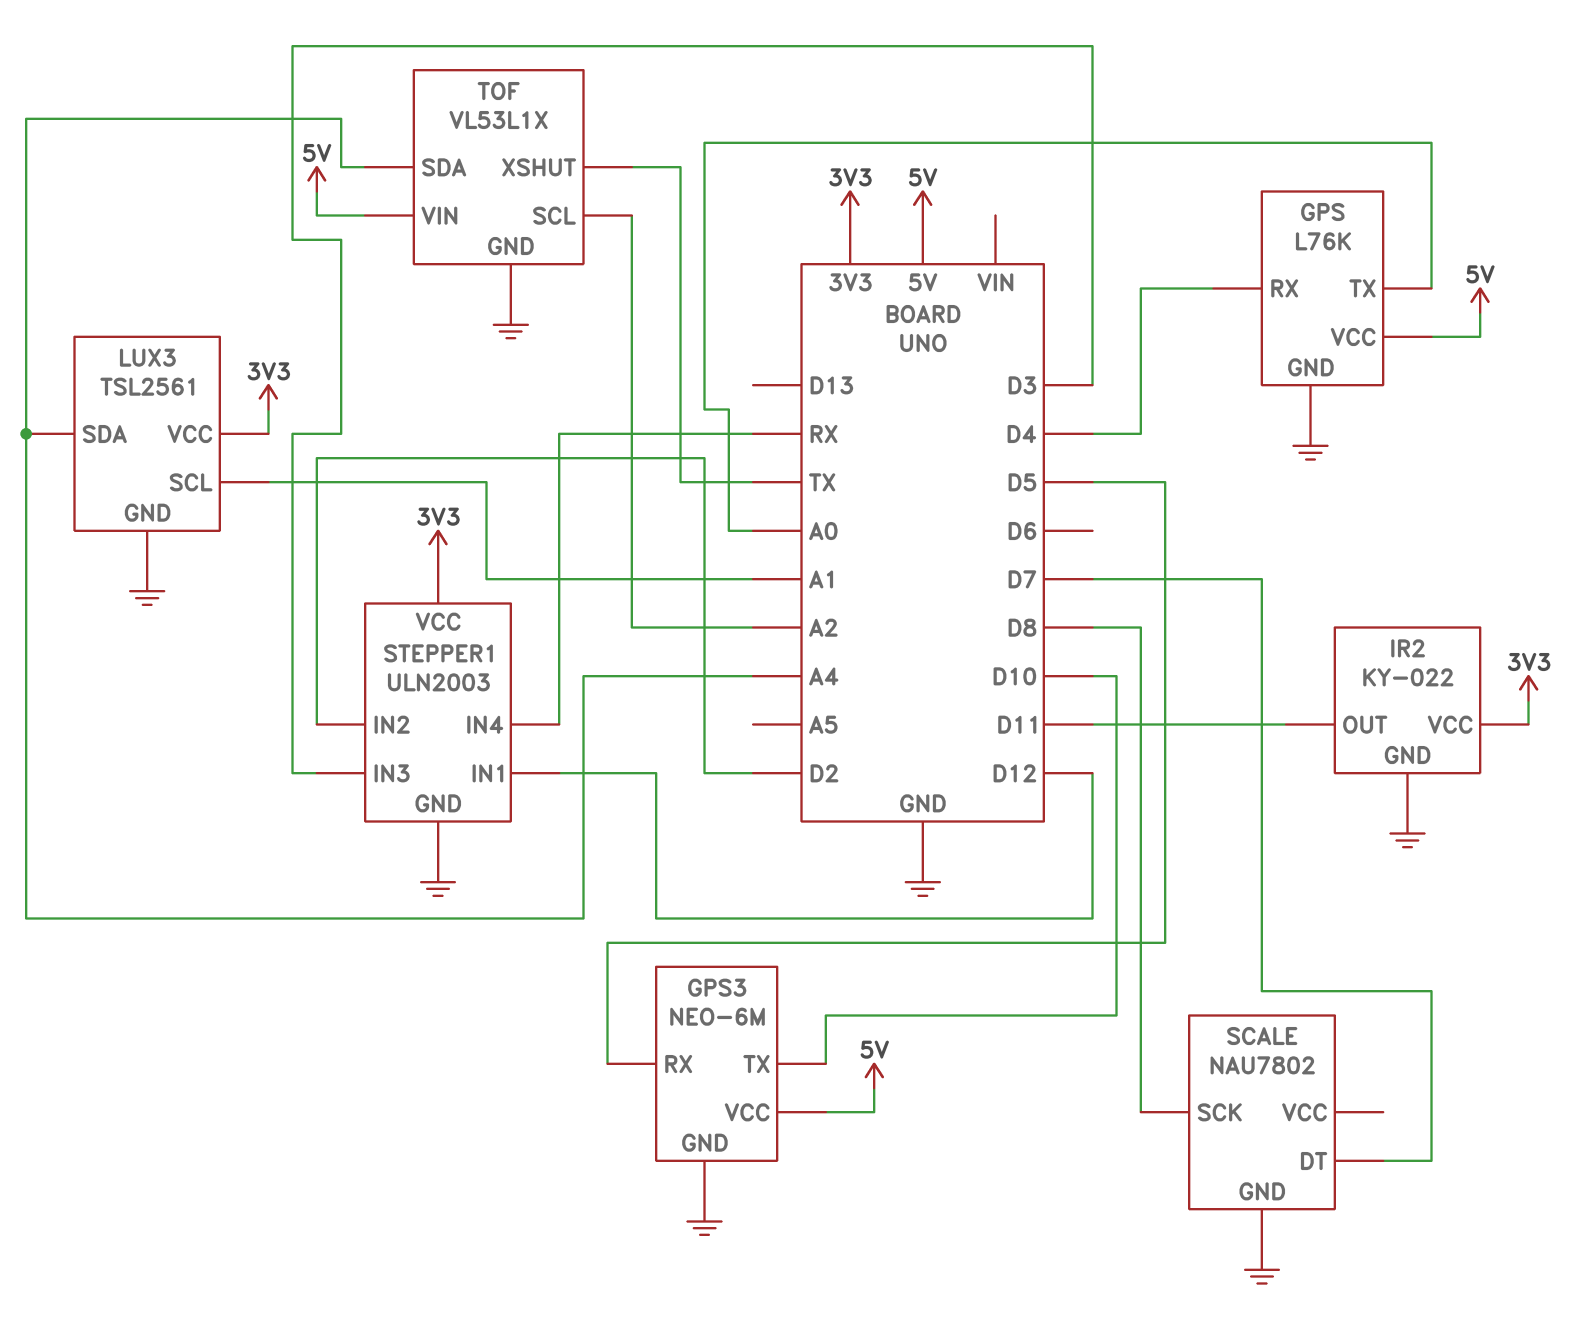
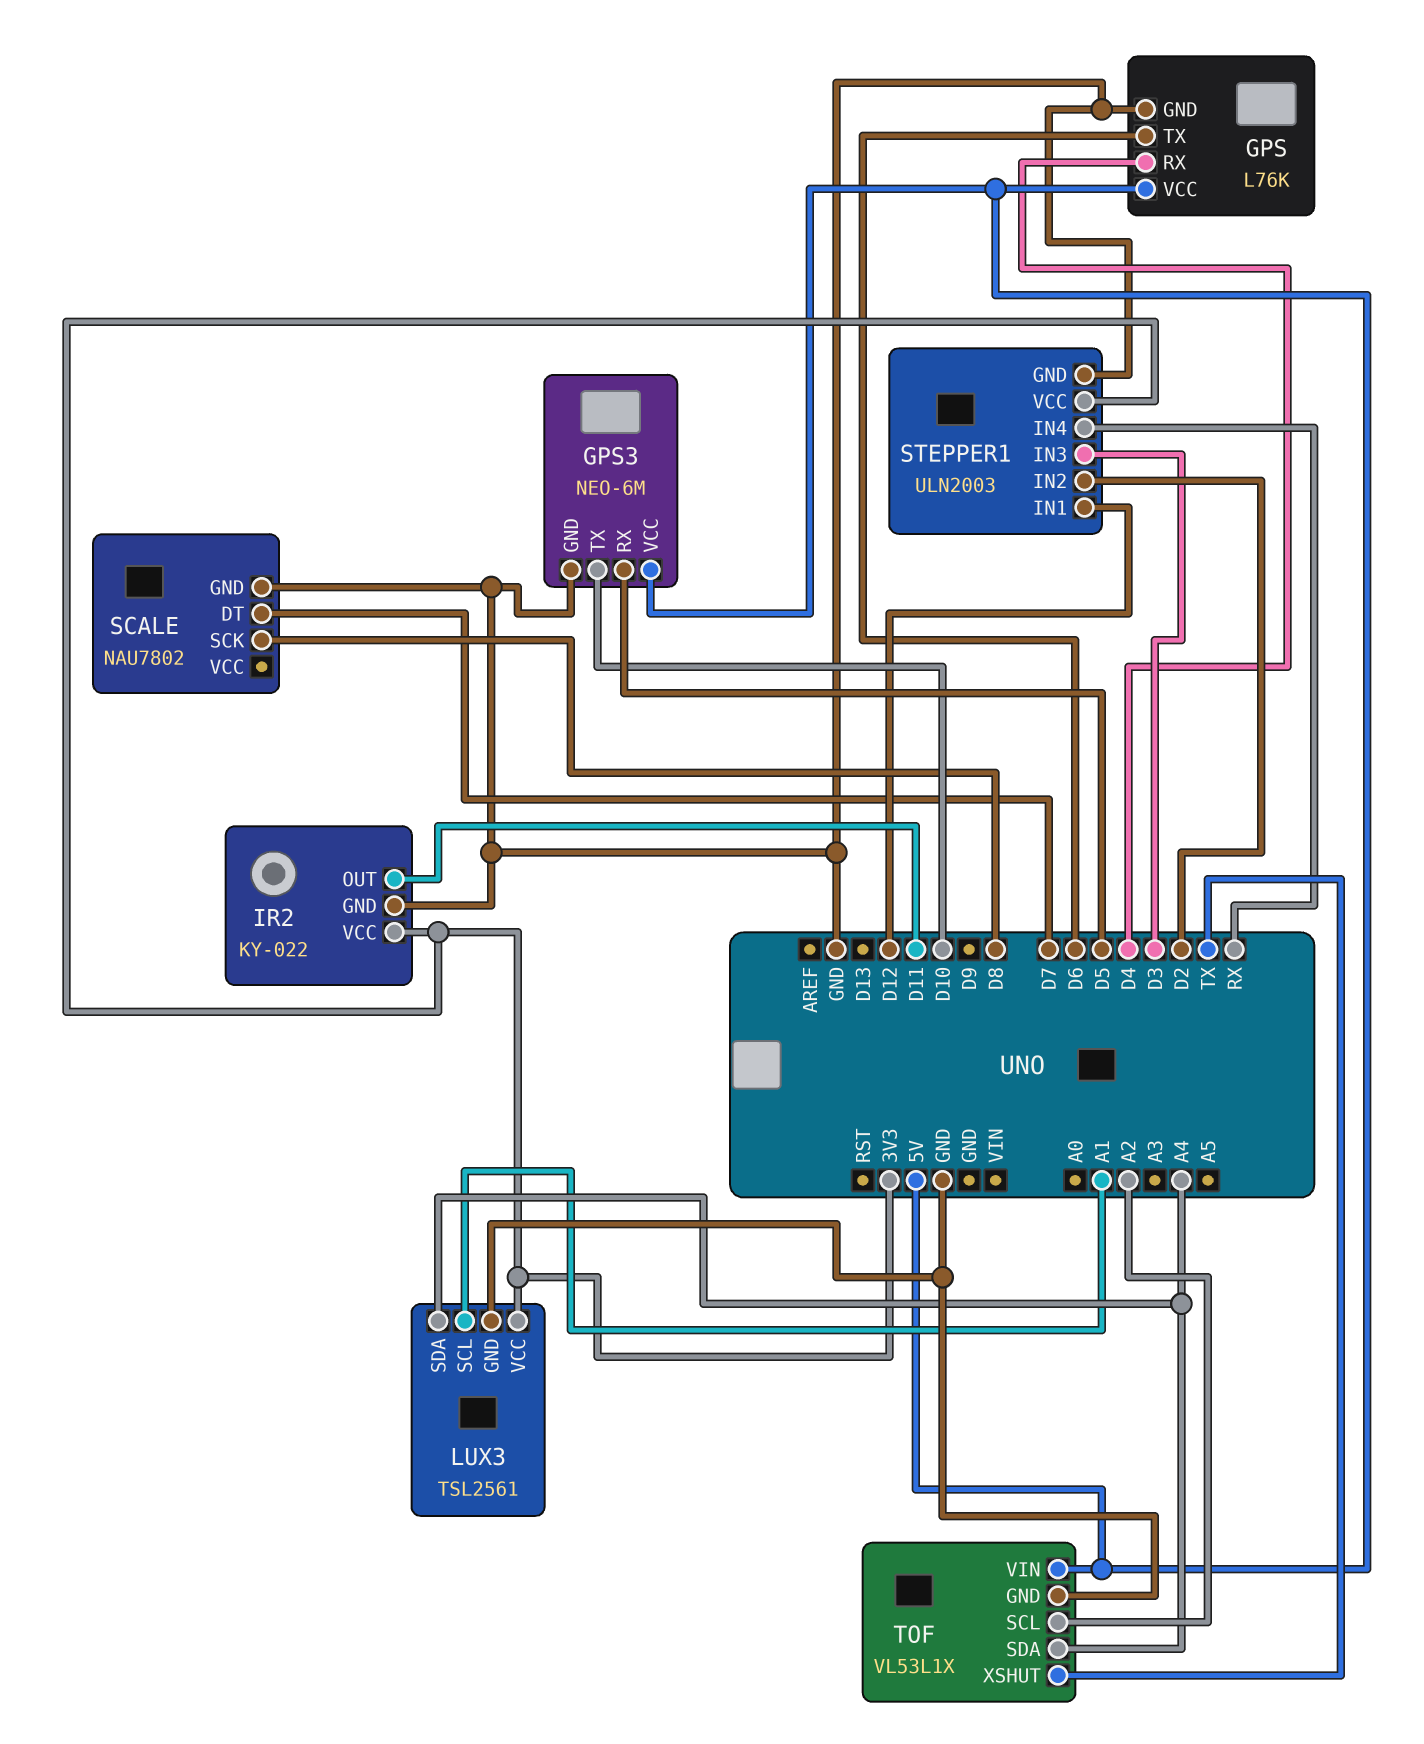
GPS pin TX: A0 -> D6

